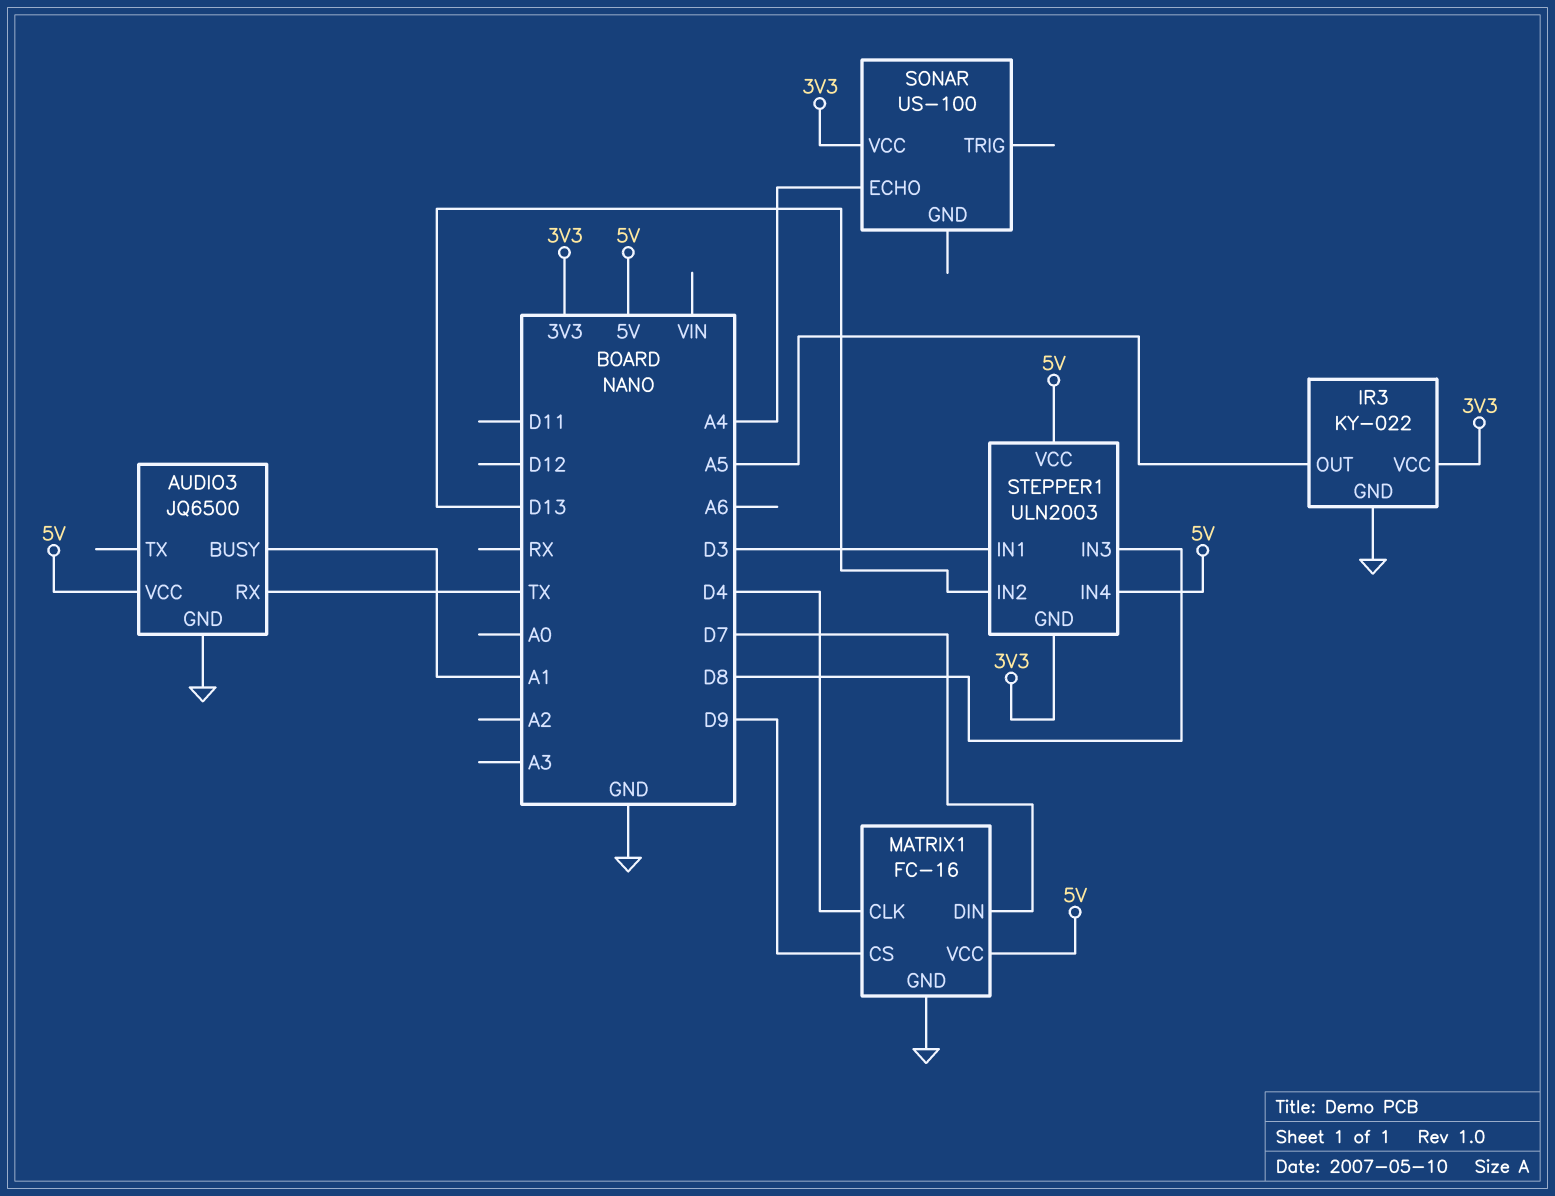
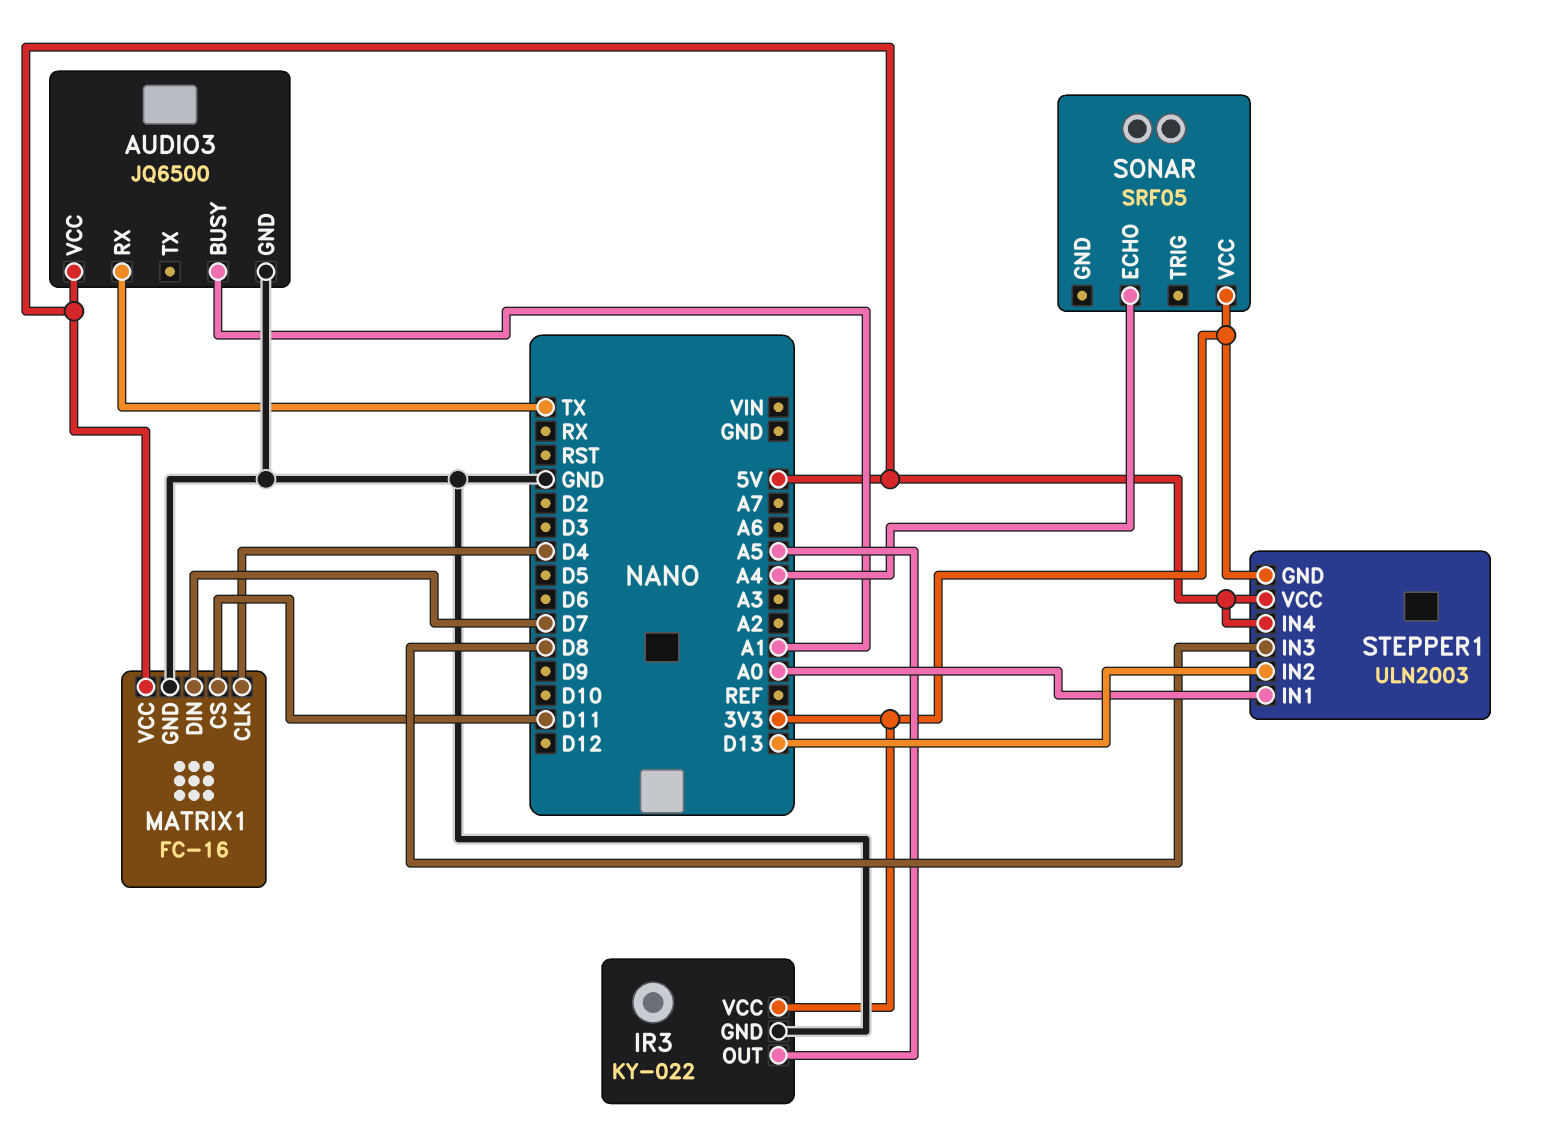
MATRIX1 pin CS: D9 -> D11
SONAR: US-100 -> SRF05
STEPPER1 pin IN1: D3 -> A0

